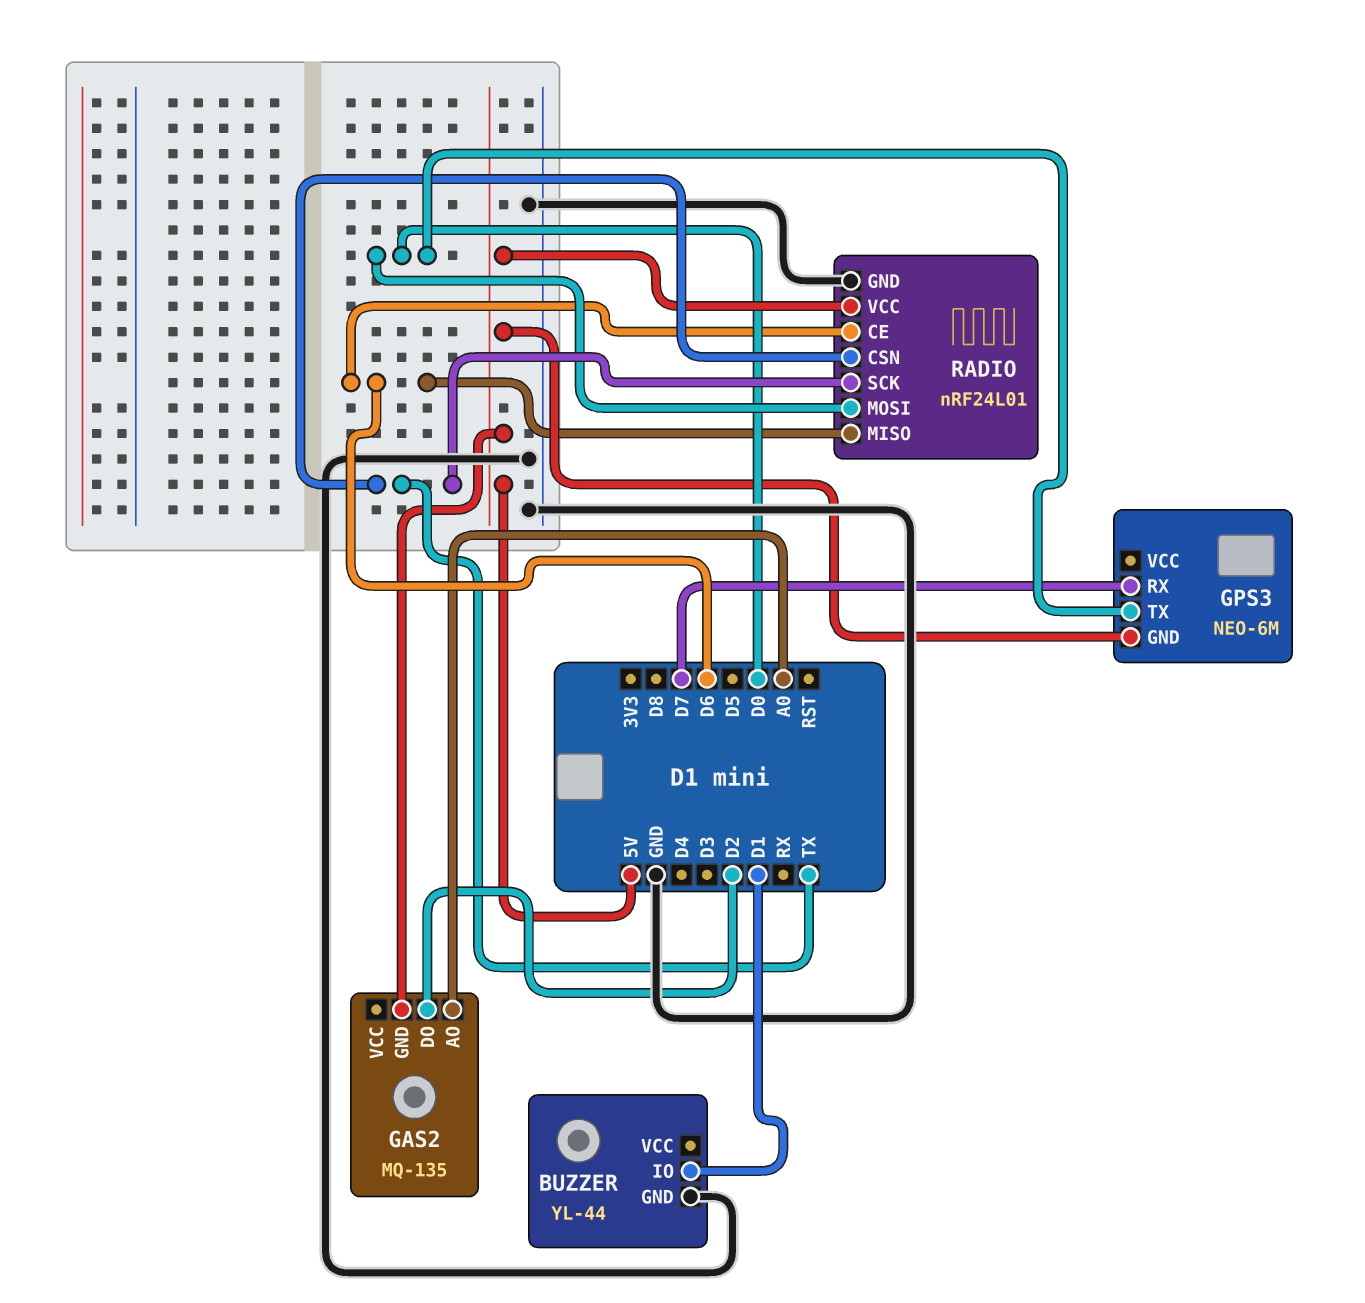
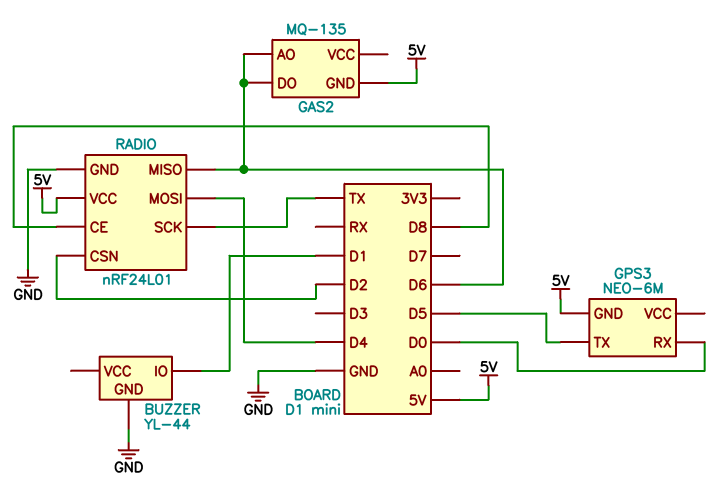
GAS2 pin AO: A0 -> D6
GAS2 pin DO: D2 -> D6
GPS3 pin RX: D7 -> D0
GPS3 pin TX: D0 -> D5
RADIO pin CE: D6 -> D8
RADIO pin CSN: TX -> D2
RADIO pin MOSI: D0 -> D4

